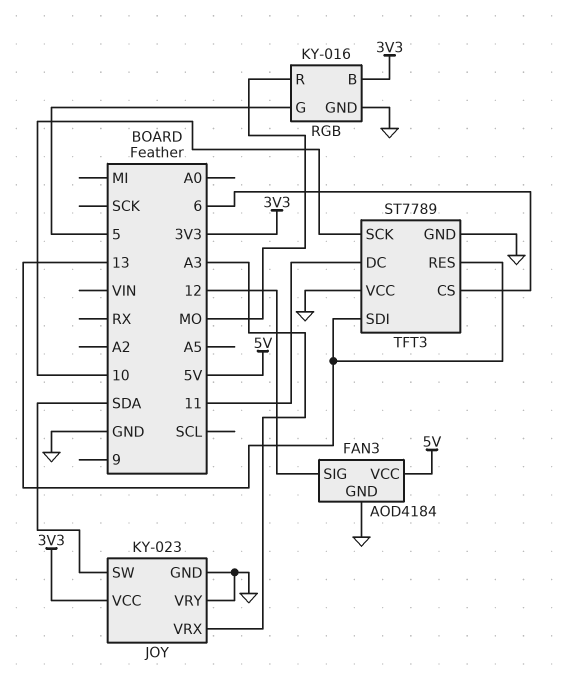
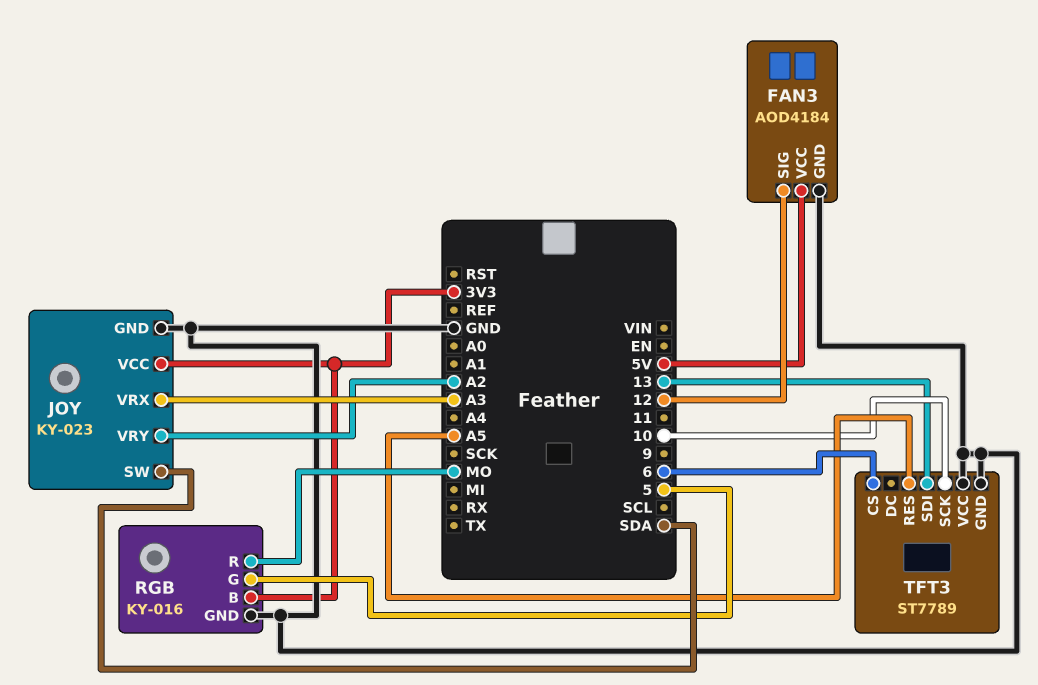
JOY pin VRY: GND -> A2
TFT3 pin DC: 11 -> none
TFT3 pin RES: 13 -> A5

